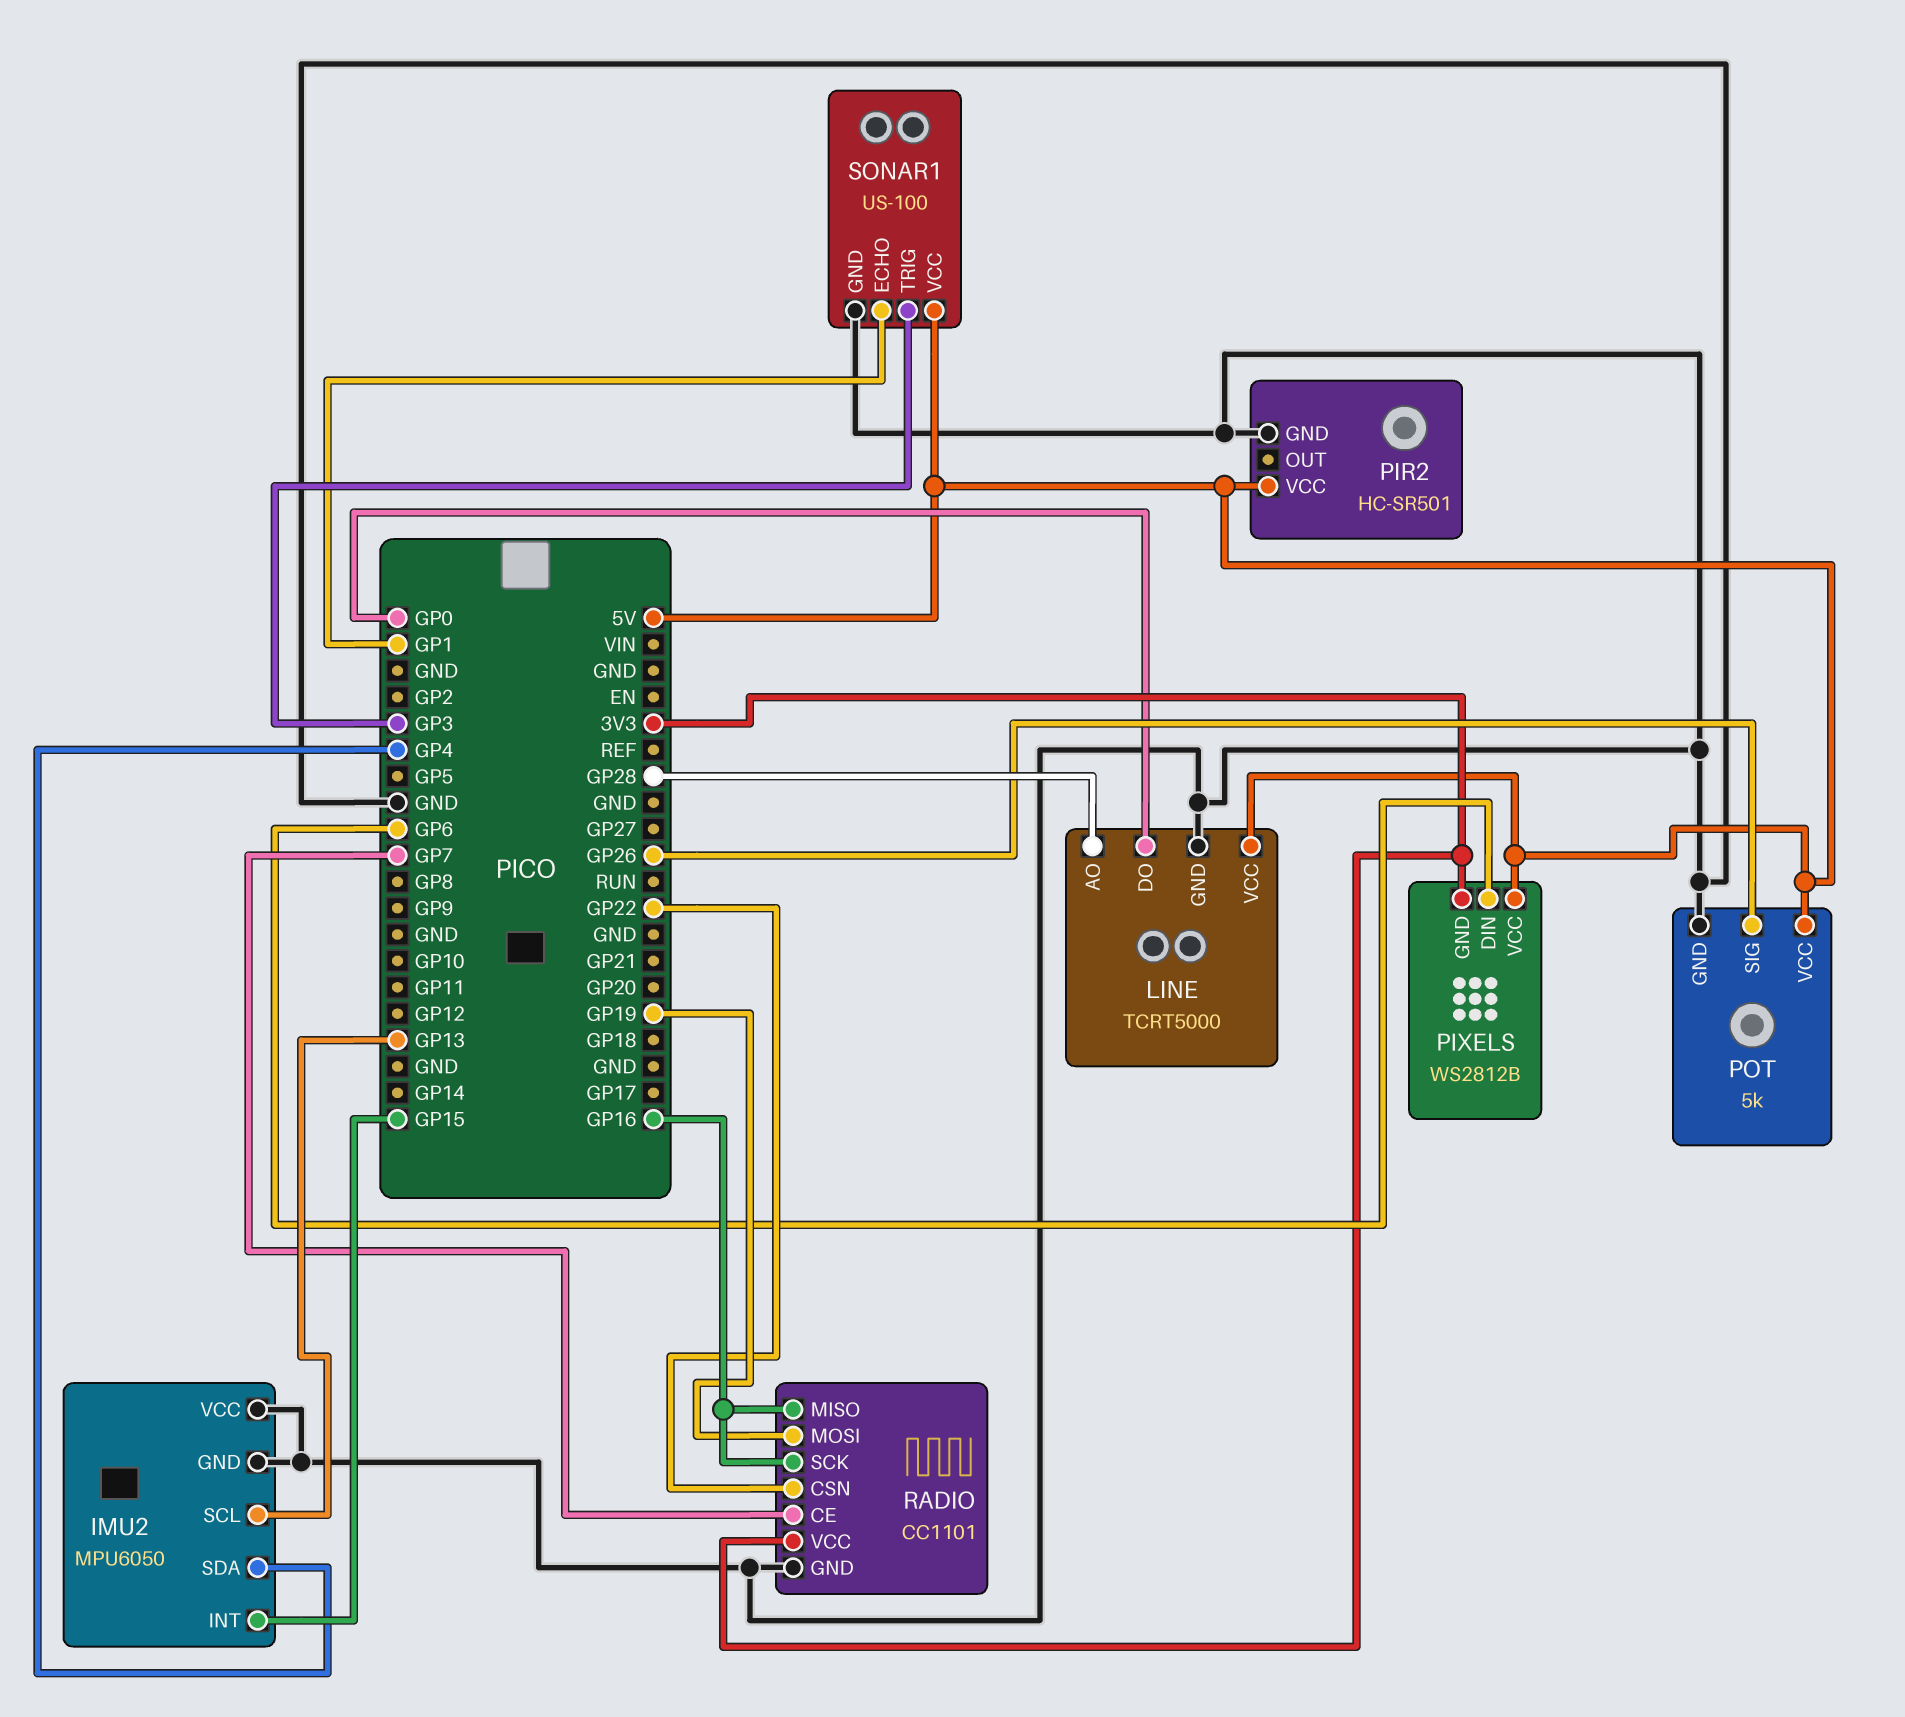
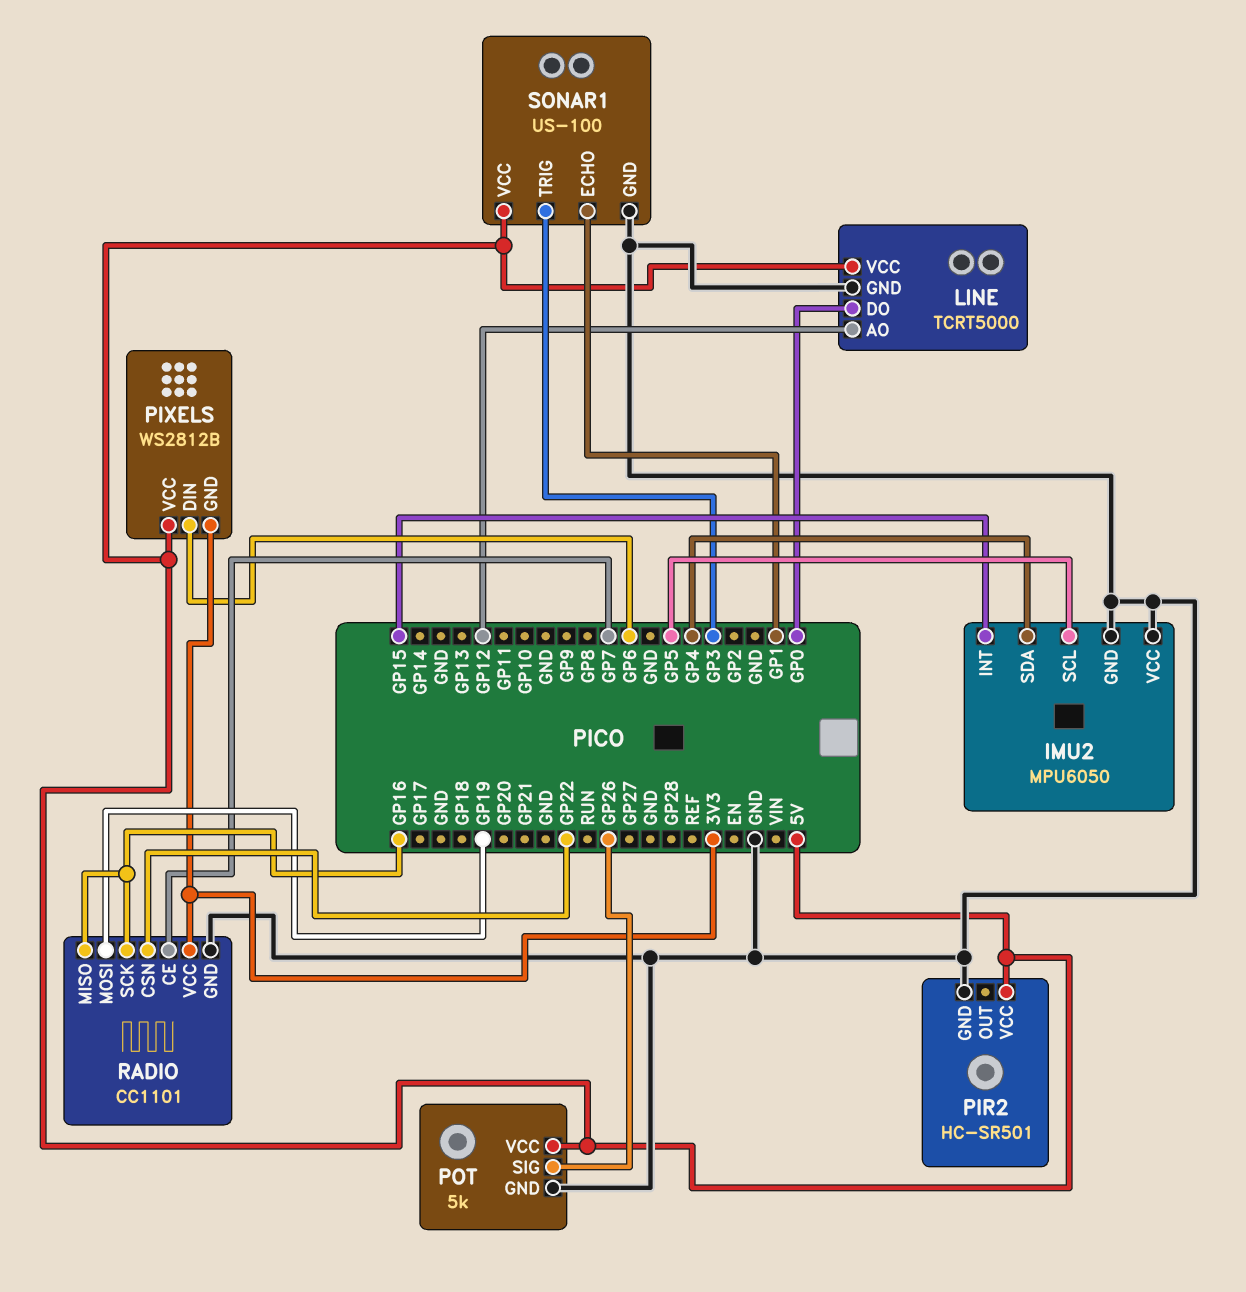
IMU2 pin SCL: GP13 -> GP5
LINE pin AO: GP28 -> GP12

